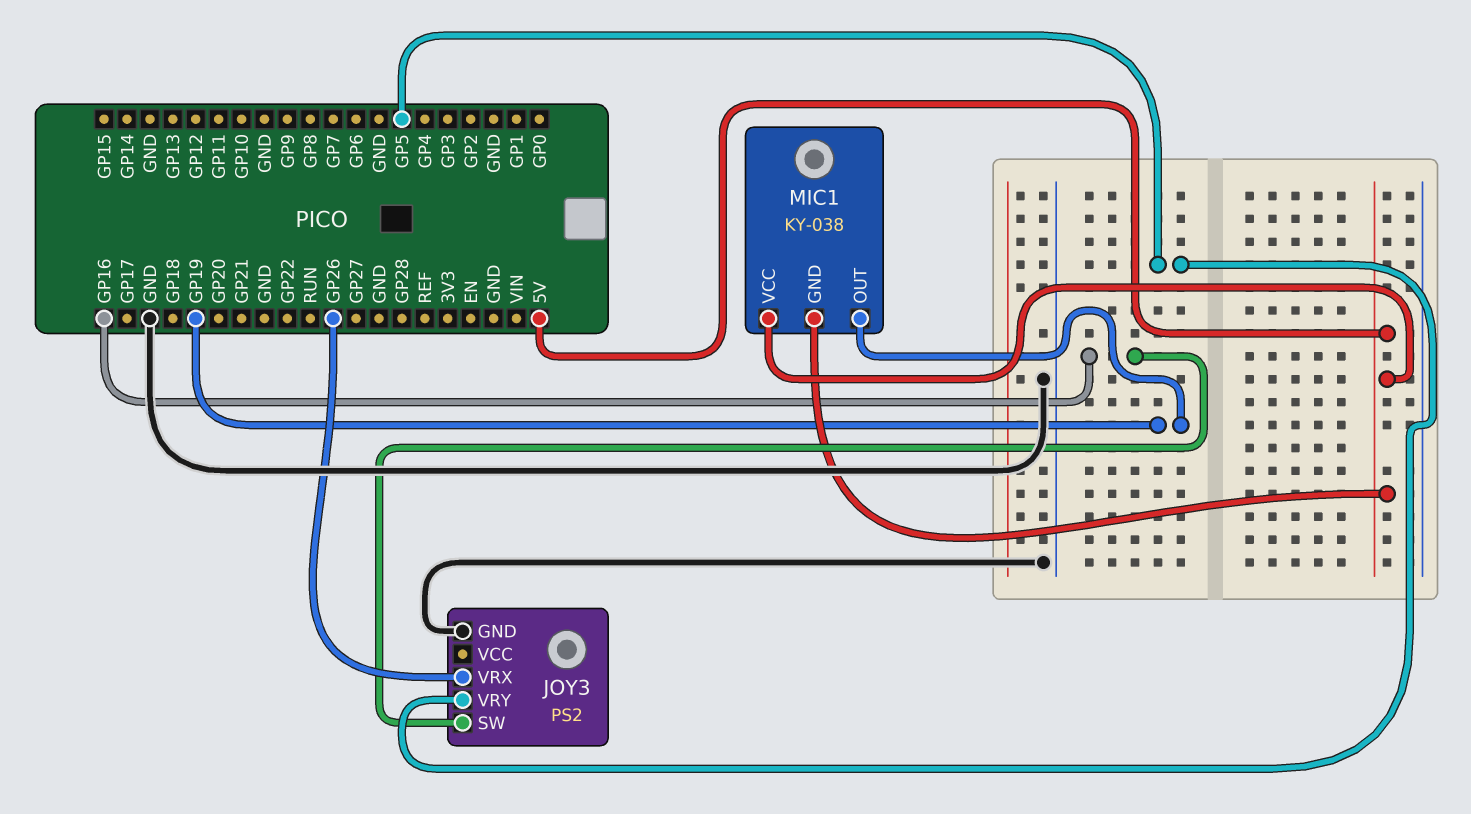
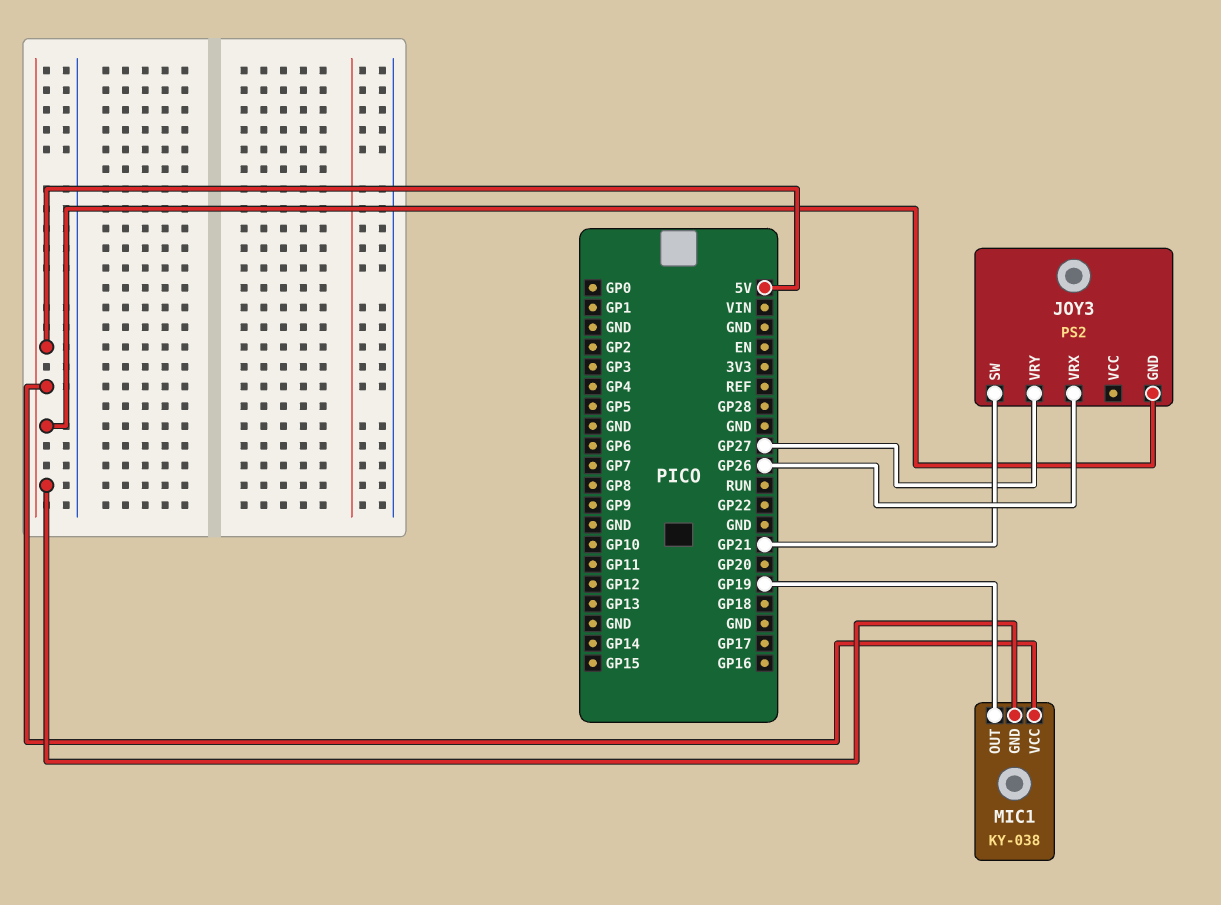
JOY3 pin GND: GND -> 5V
JOY3 pin SW: GP16 -> GP21
JOY3 pin VRY: GP5 -> GP27

